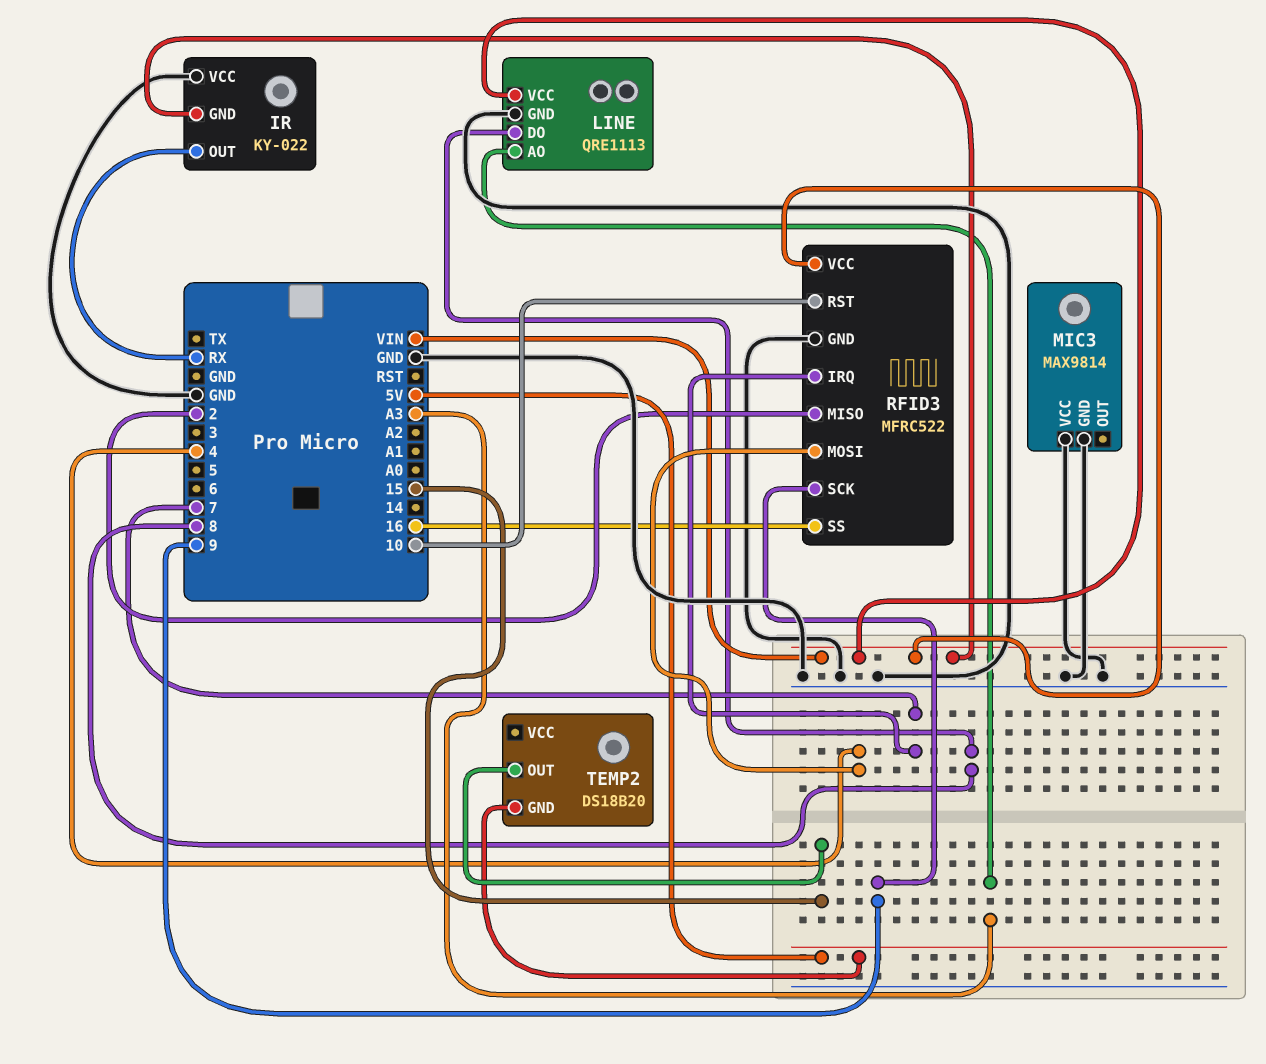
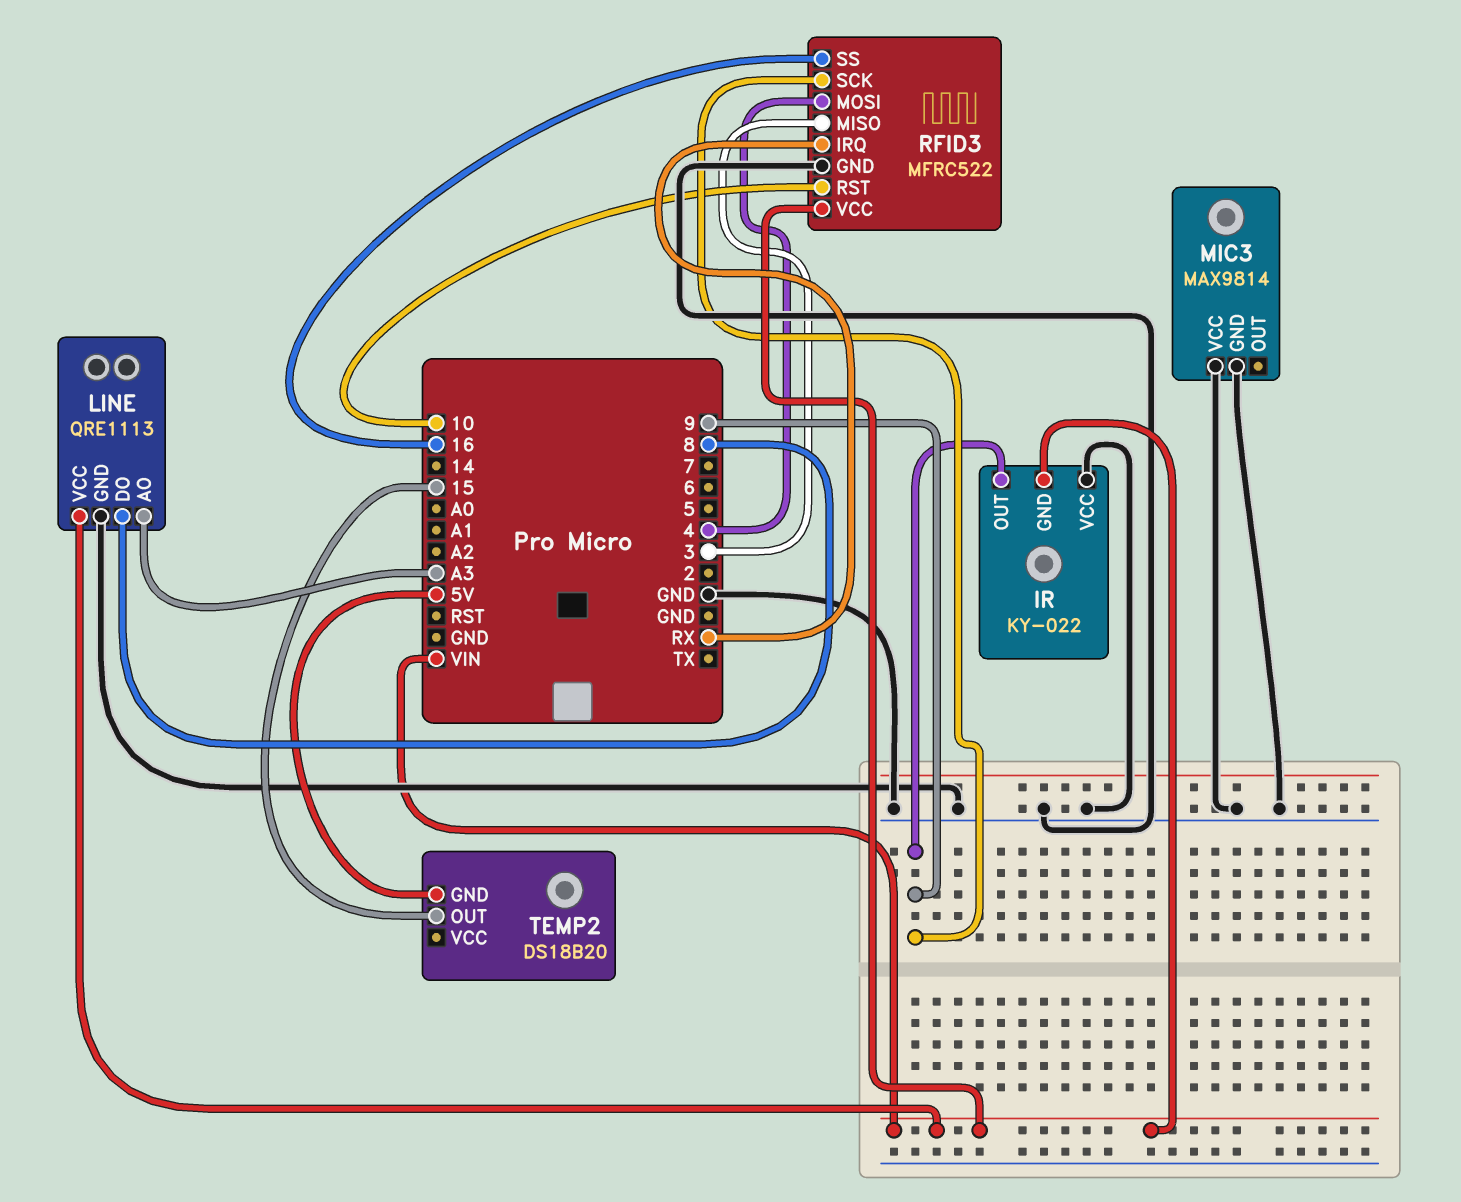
IR pin OUT: RX -> 9
RFID3 pin IRQ: 7 -> RX
RFID3 pin MISO: 2 -> 3

